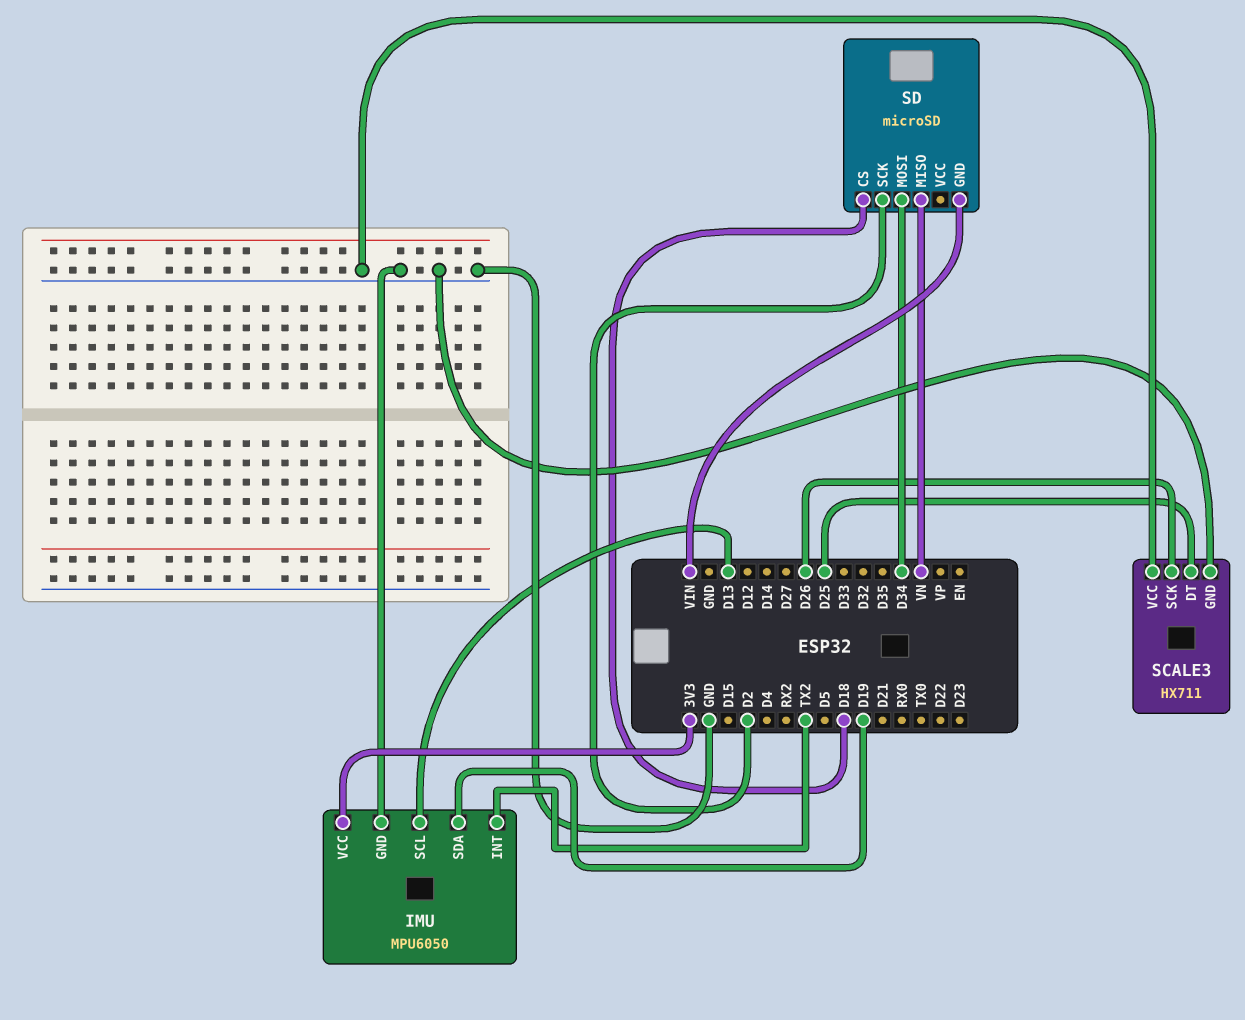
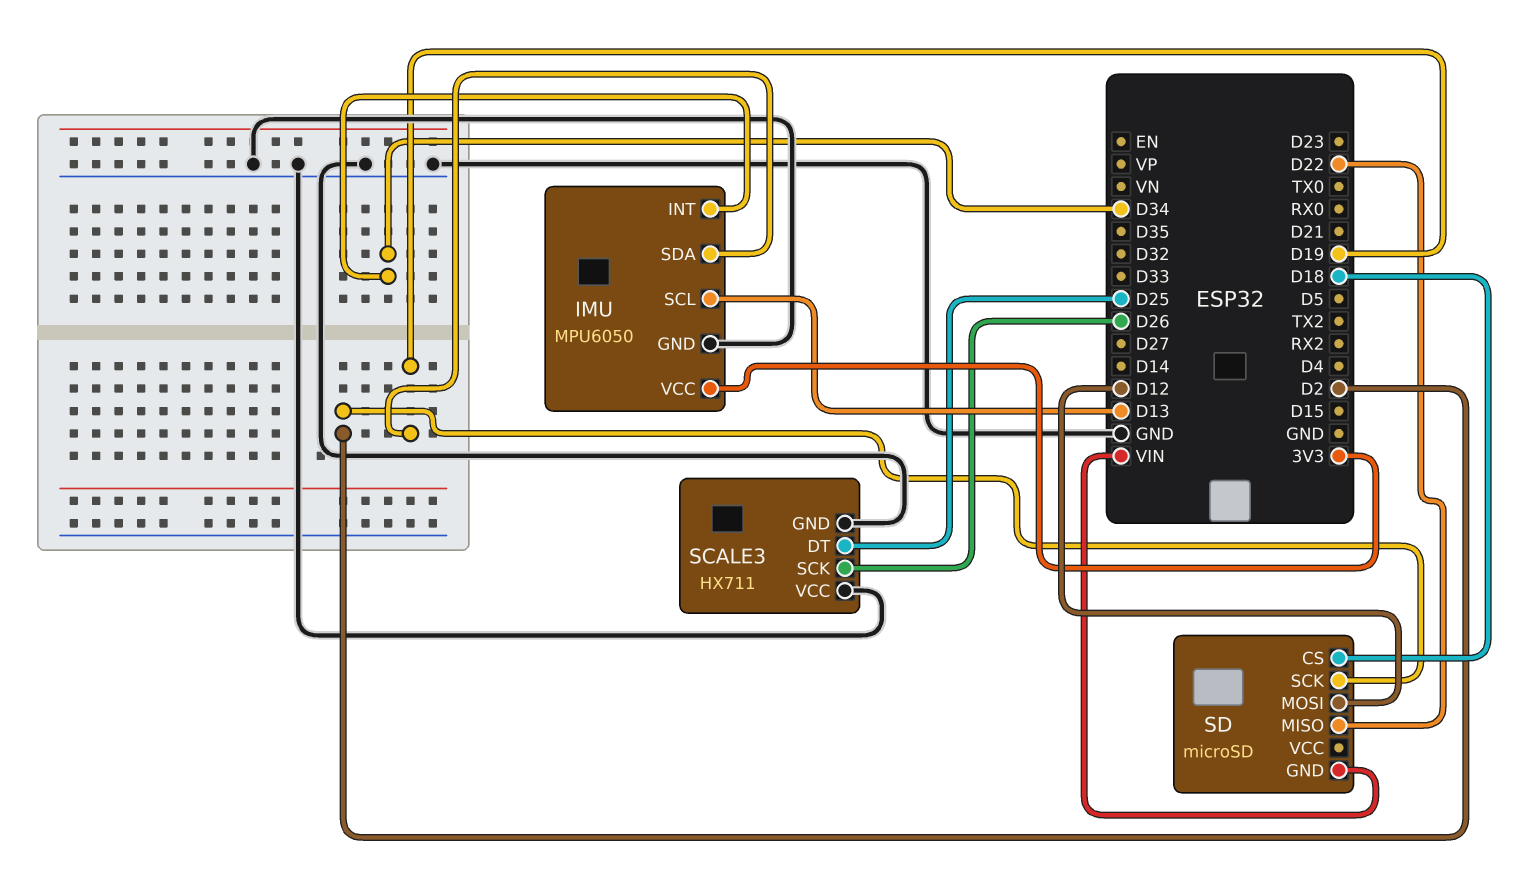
IMU pin INT: TX2 -> D34
SD pin MISO: VN -> D22
SD pin MOSI: D34 -> D12

